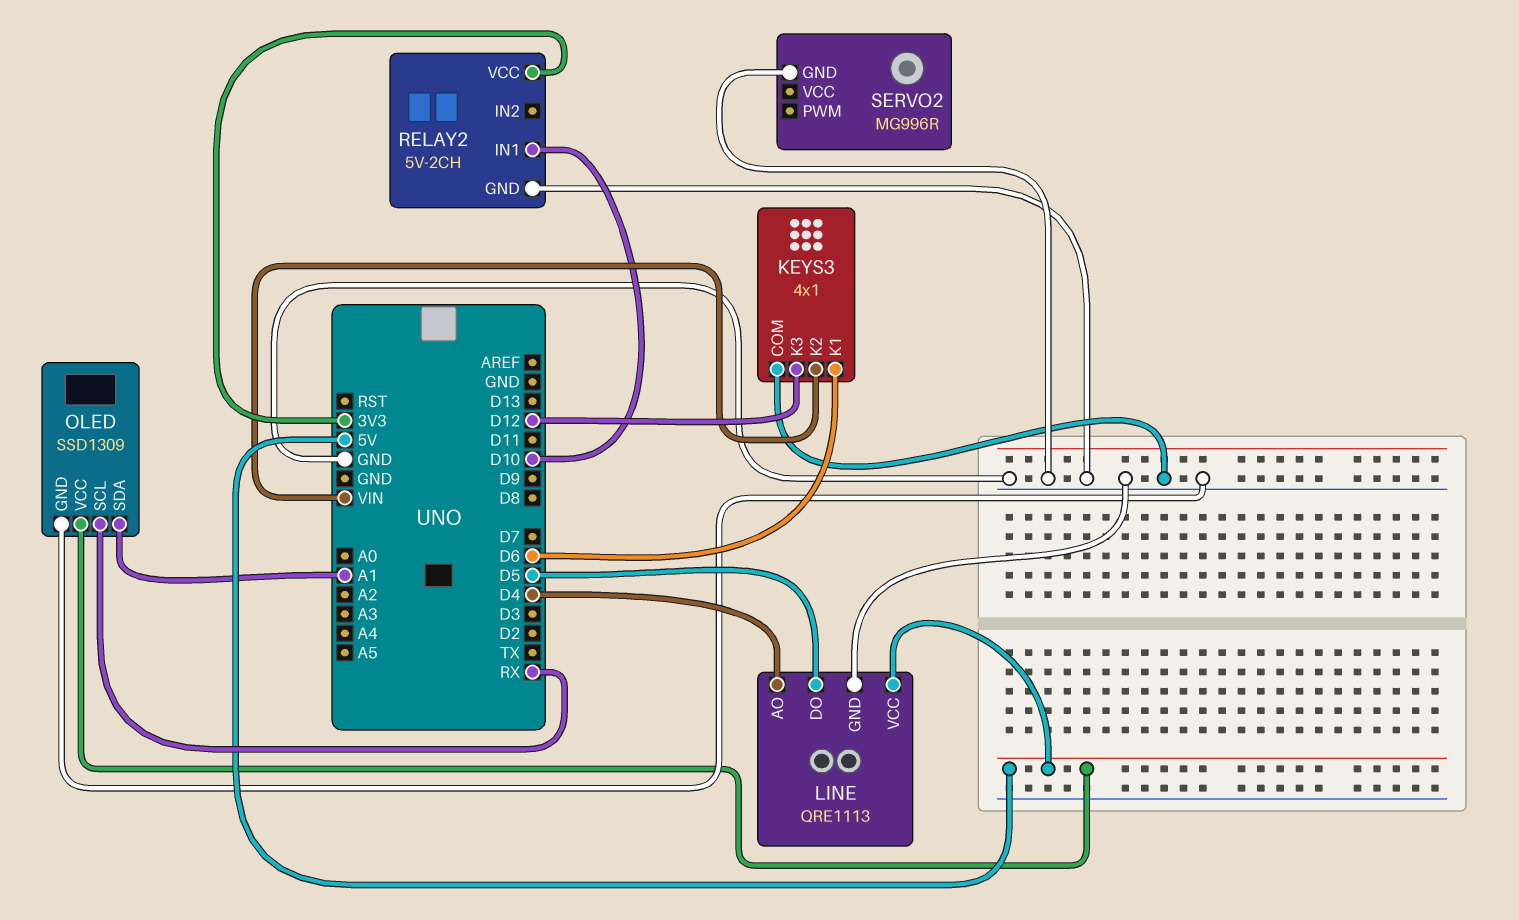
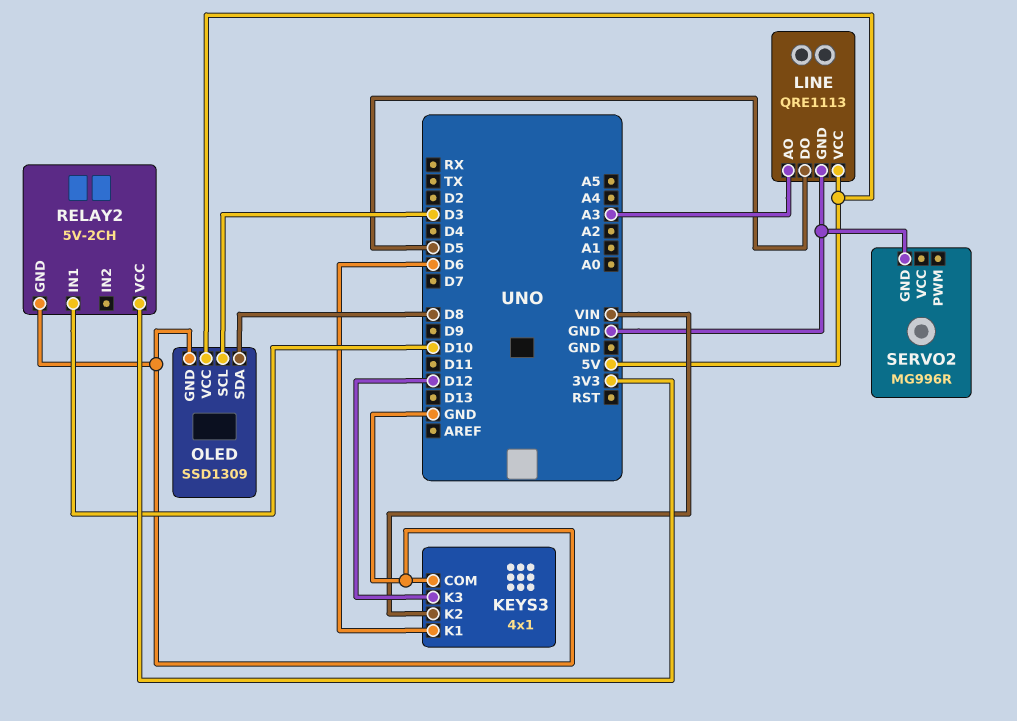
LINE pin AO: D4 -> A3
OLED pin SCL: RX -> D3
OLED pin SDA: A1 -> D8

